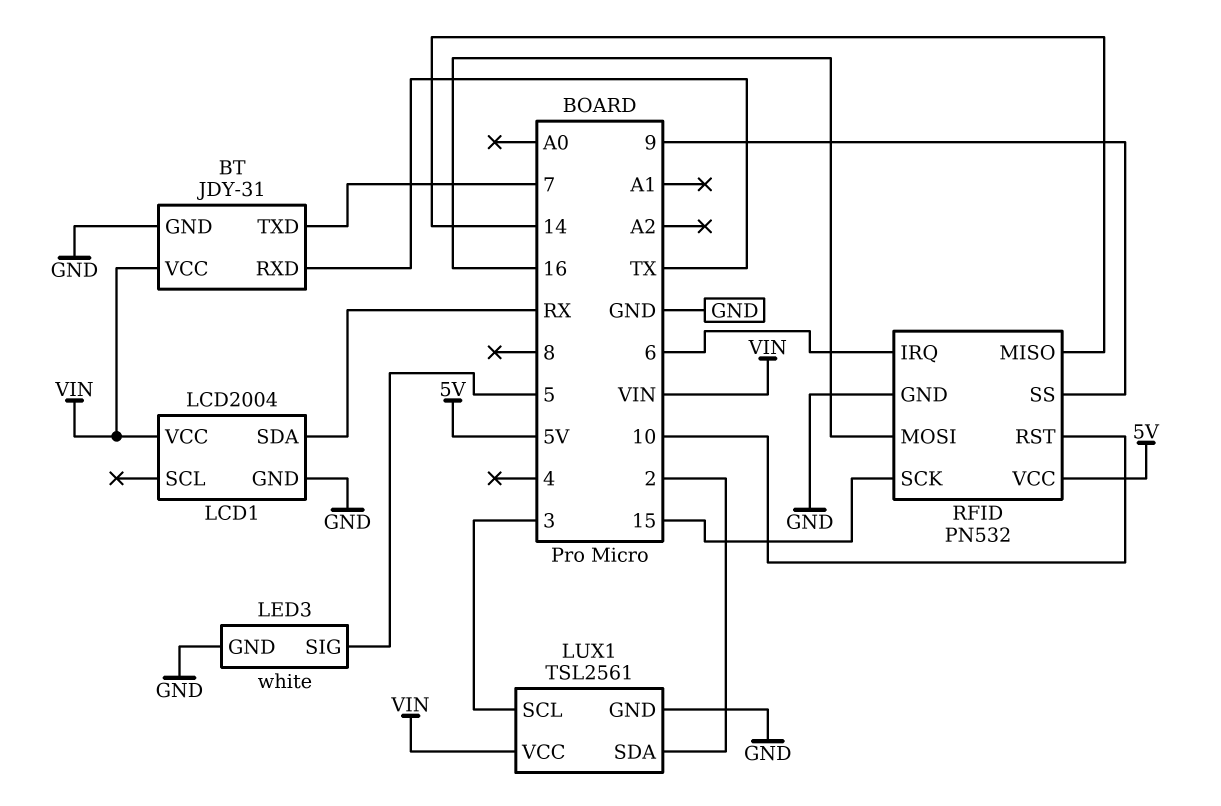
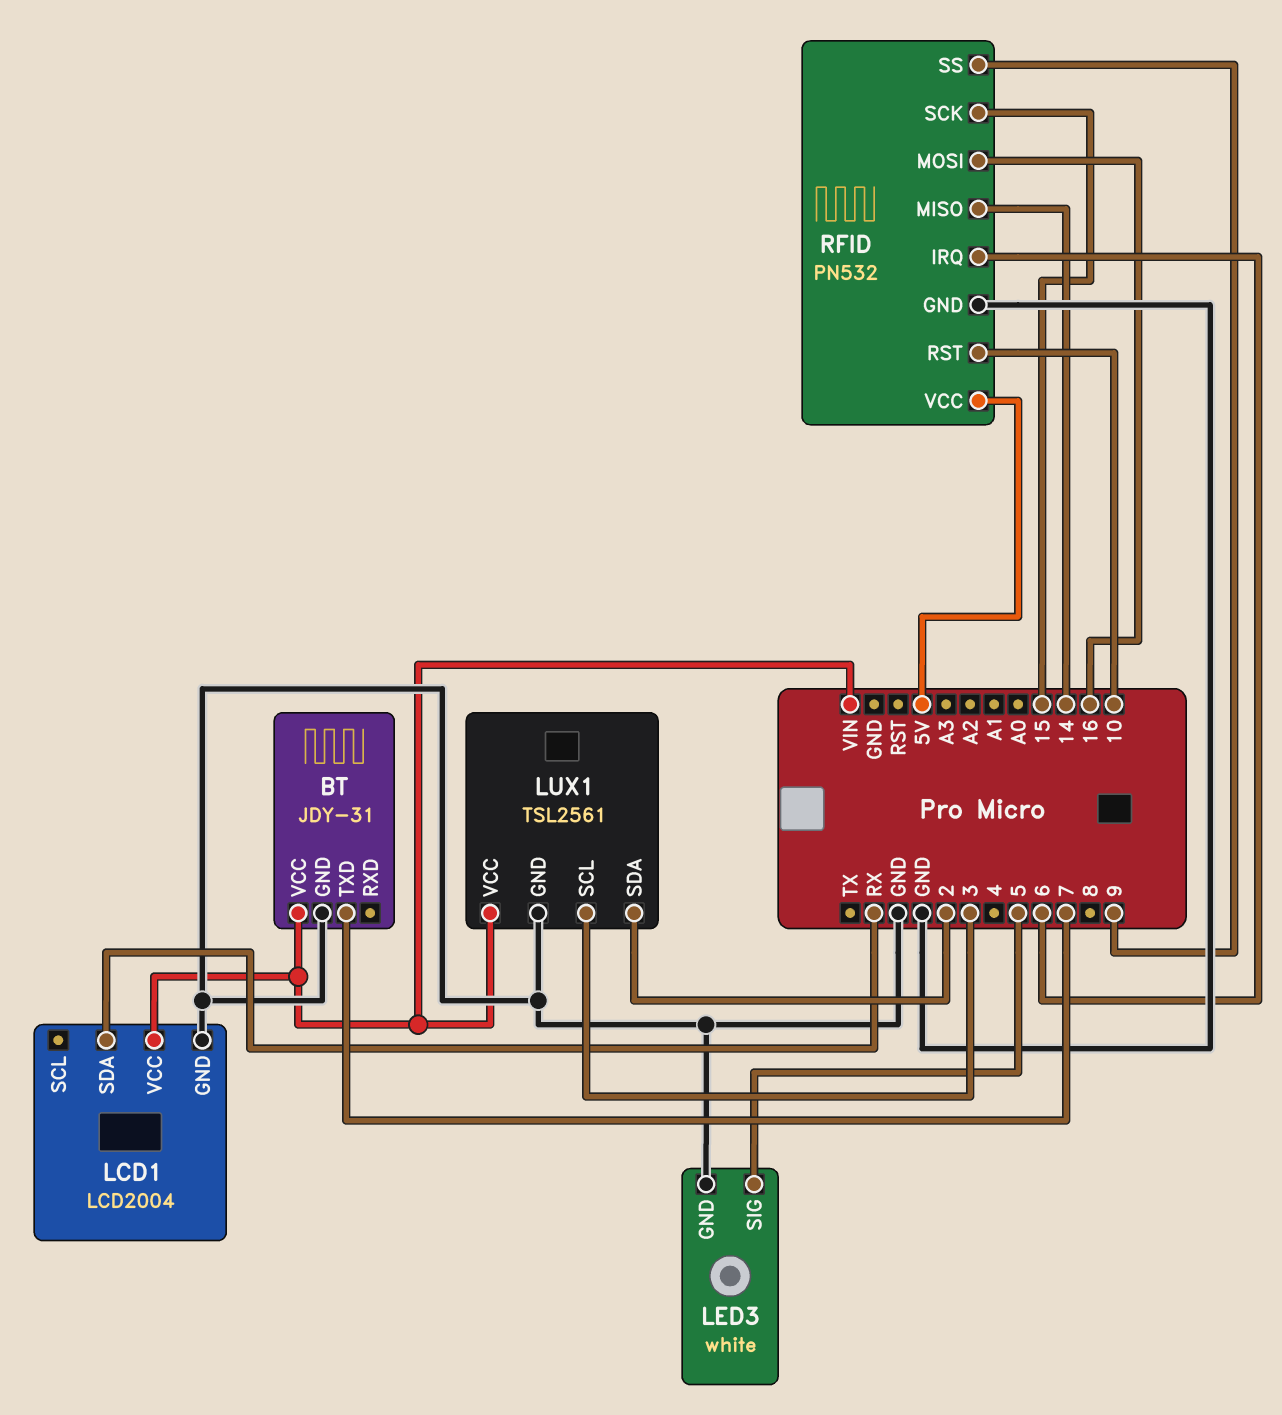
BT pin RXD: TX -> none

